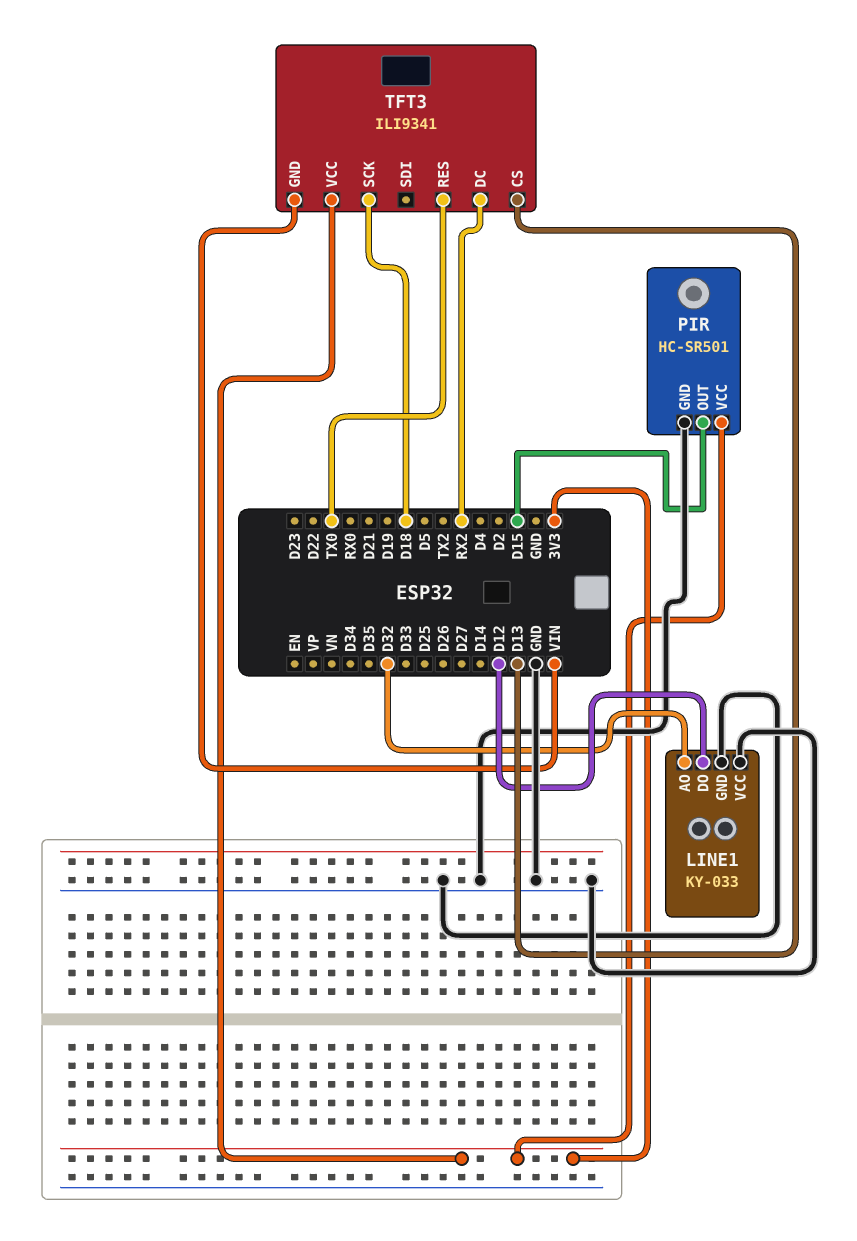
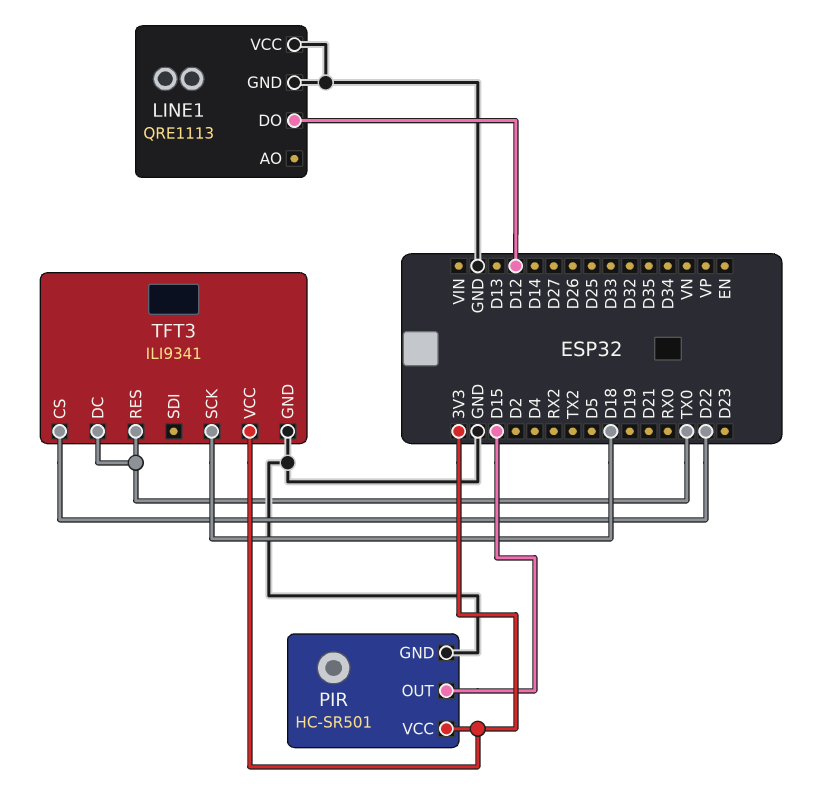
LINE1: KY-033 -> QRE1113
LINE1 pin AO: D32 -> none
TFT3 pin CS: D13 -> D22
TFT3 pin DC: RX2 -> TX0
TFT3 pin GND: VIN -> GND

